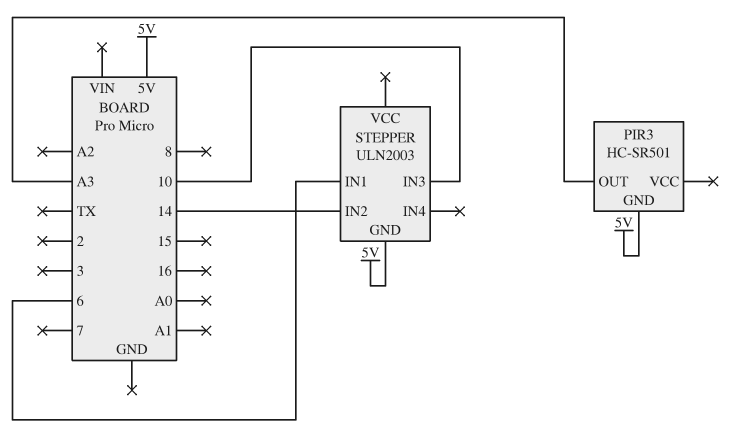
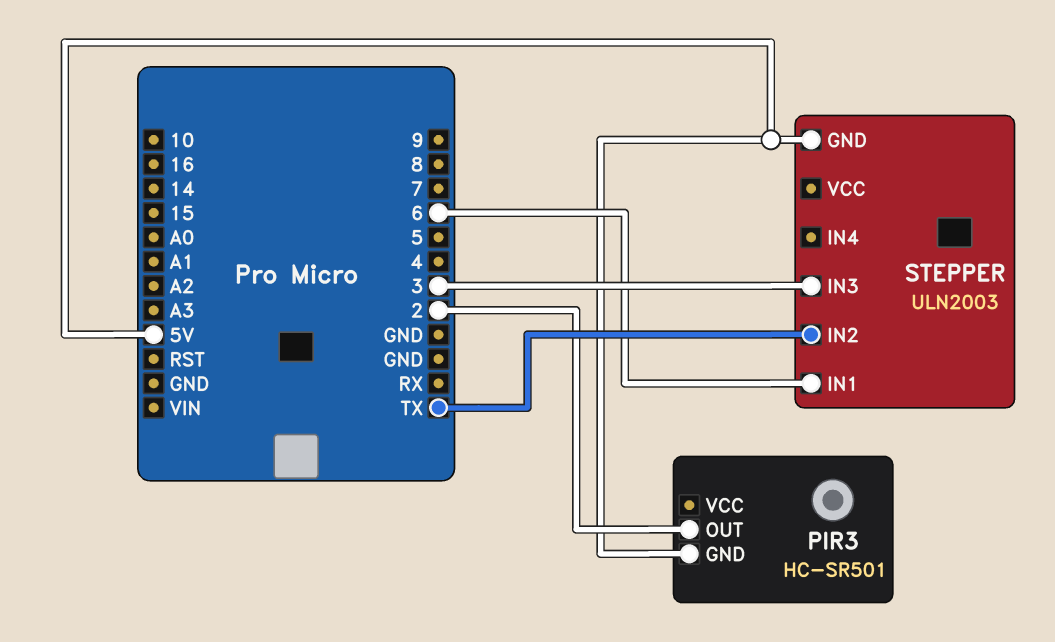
PIR3 pin OUT: A3 -> 2
STEPPER pin IN2: 14 -> TX
STEPPER pin IN3: 10 -> 3

